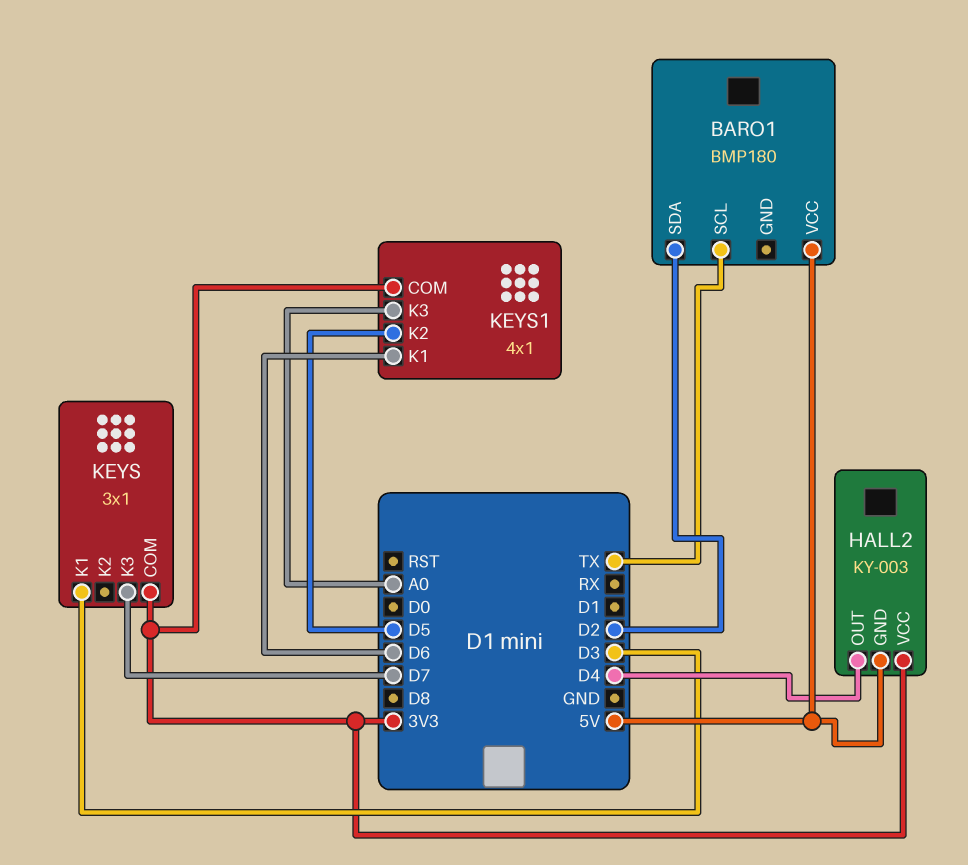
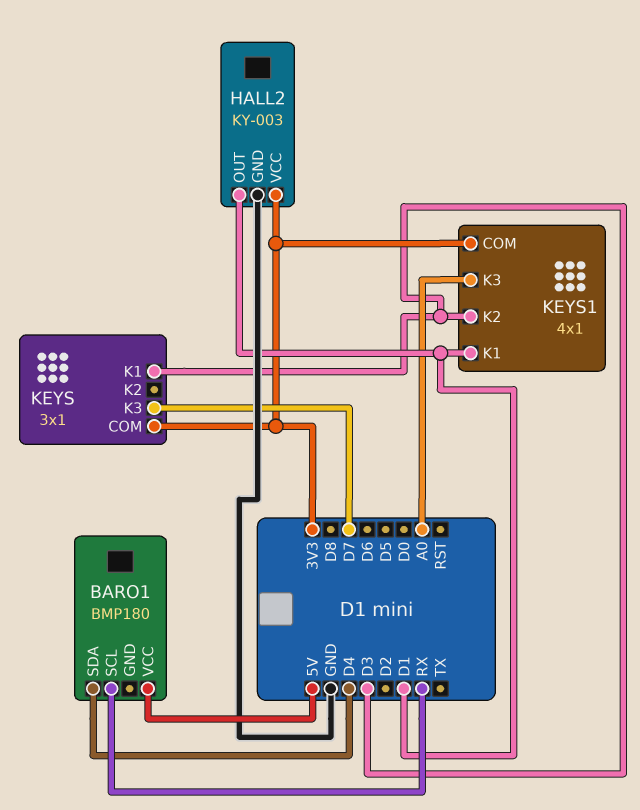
BARO1 pin SCL: TX -> RX
BARO1 pin SDA: D2 -> D4
HALL2 pin GND: 5V -> GND
HALL2 pin OUT: D4 -> D1
KEYS1 pin K1: D6 -> D1
KEYS1 pin K2: D5 -> D3

